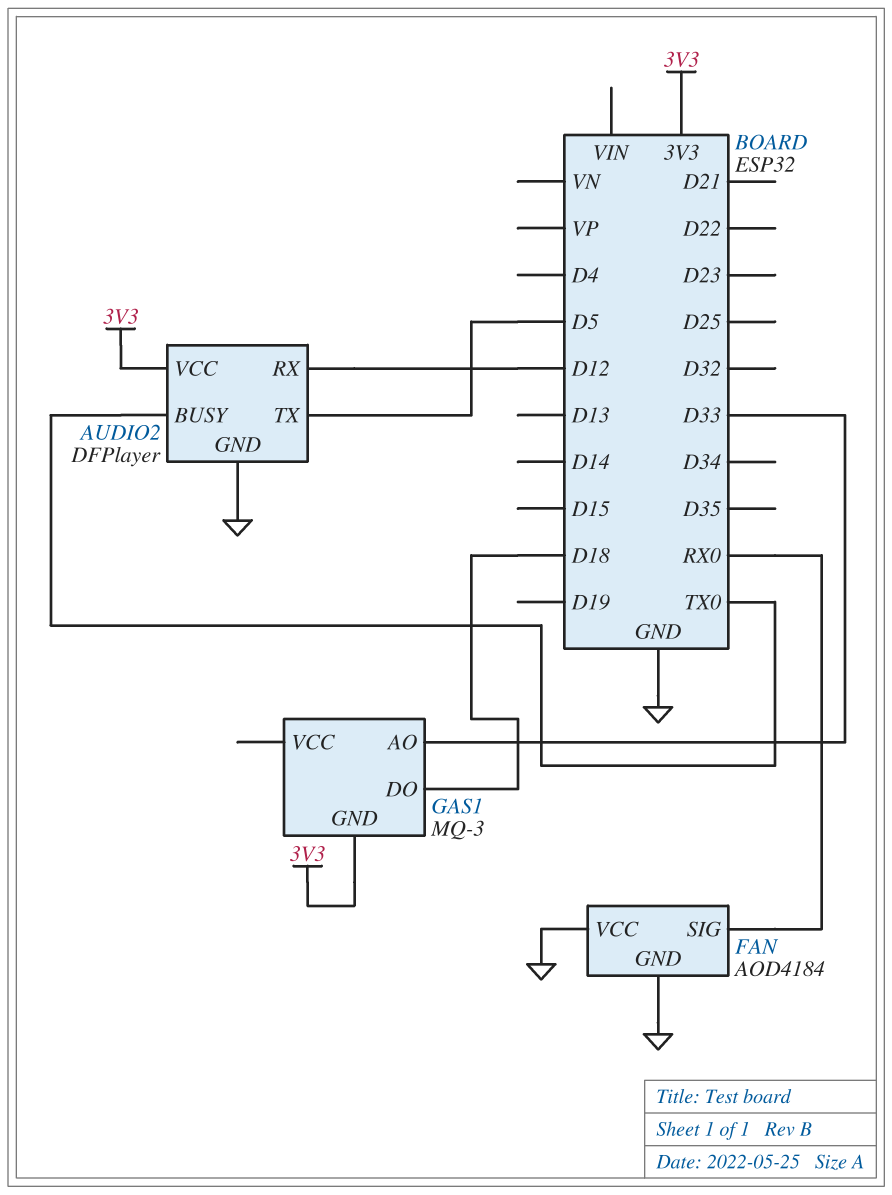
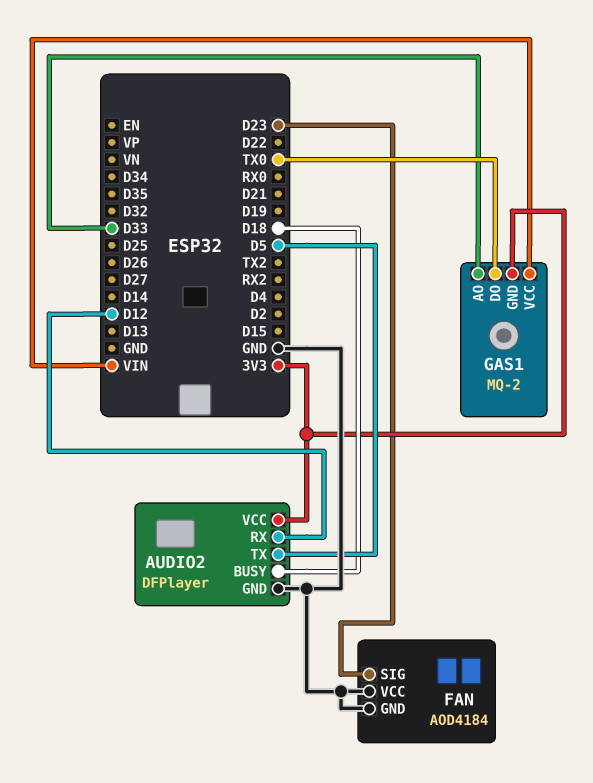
AUDIO2 pin BUSY: TX0 -> D18
FAN pin SIG: RX0 -> D23
GAS1: MQ-3 -> MQ-2
GAS1 pin DO: D18 -> TX0
GAS1 pin VCC: none -> VIN

